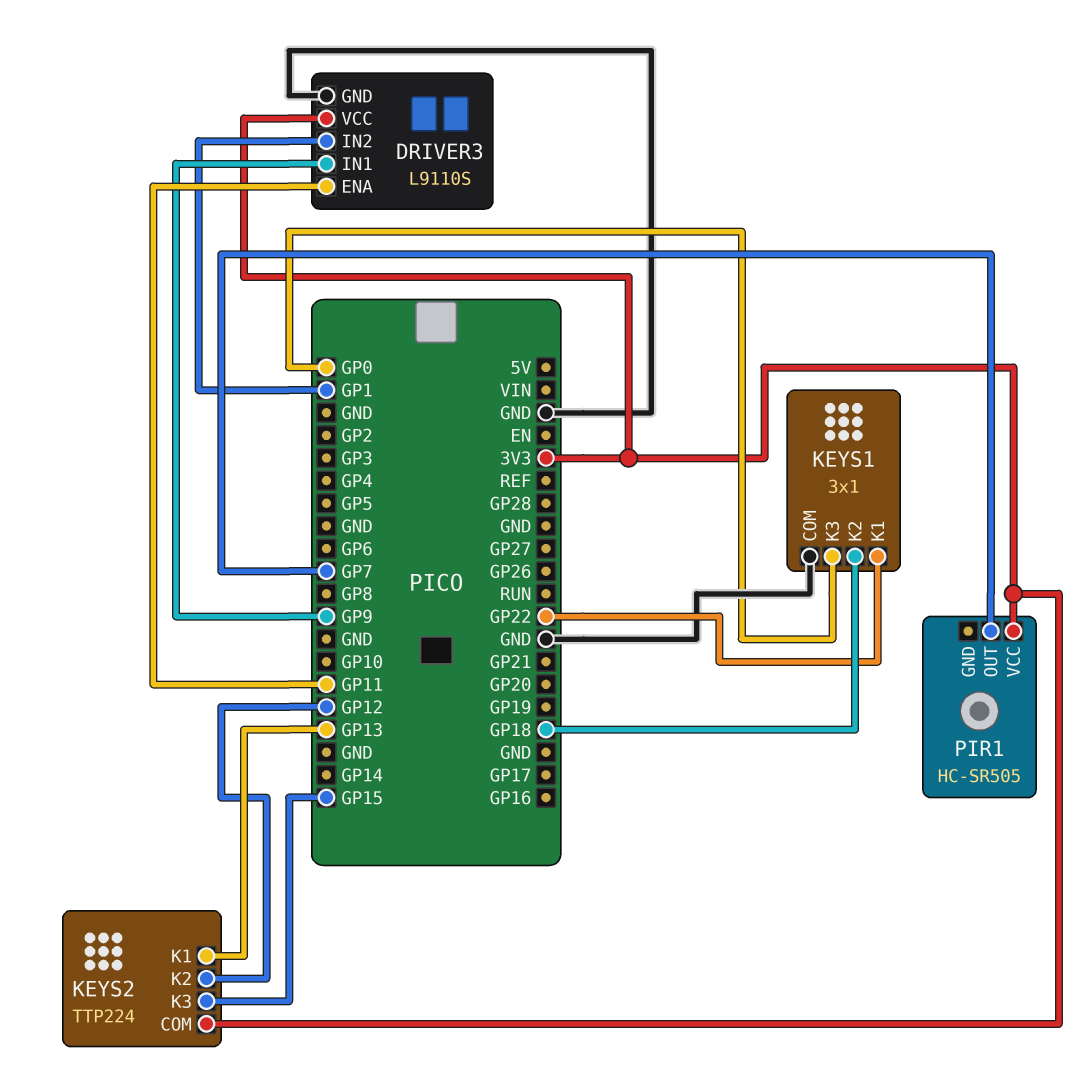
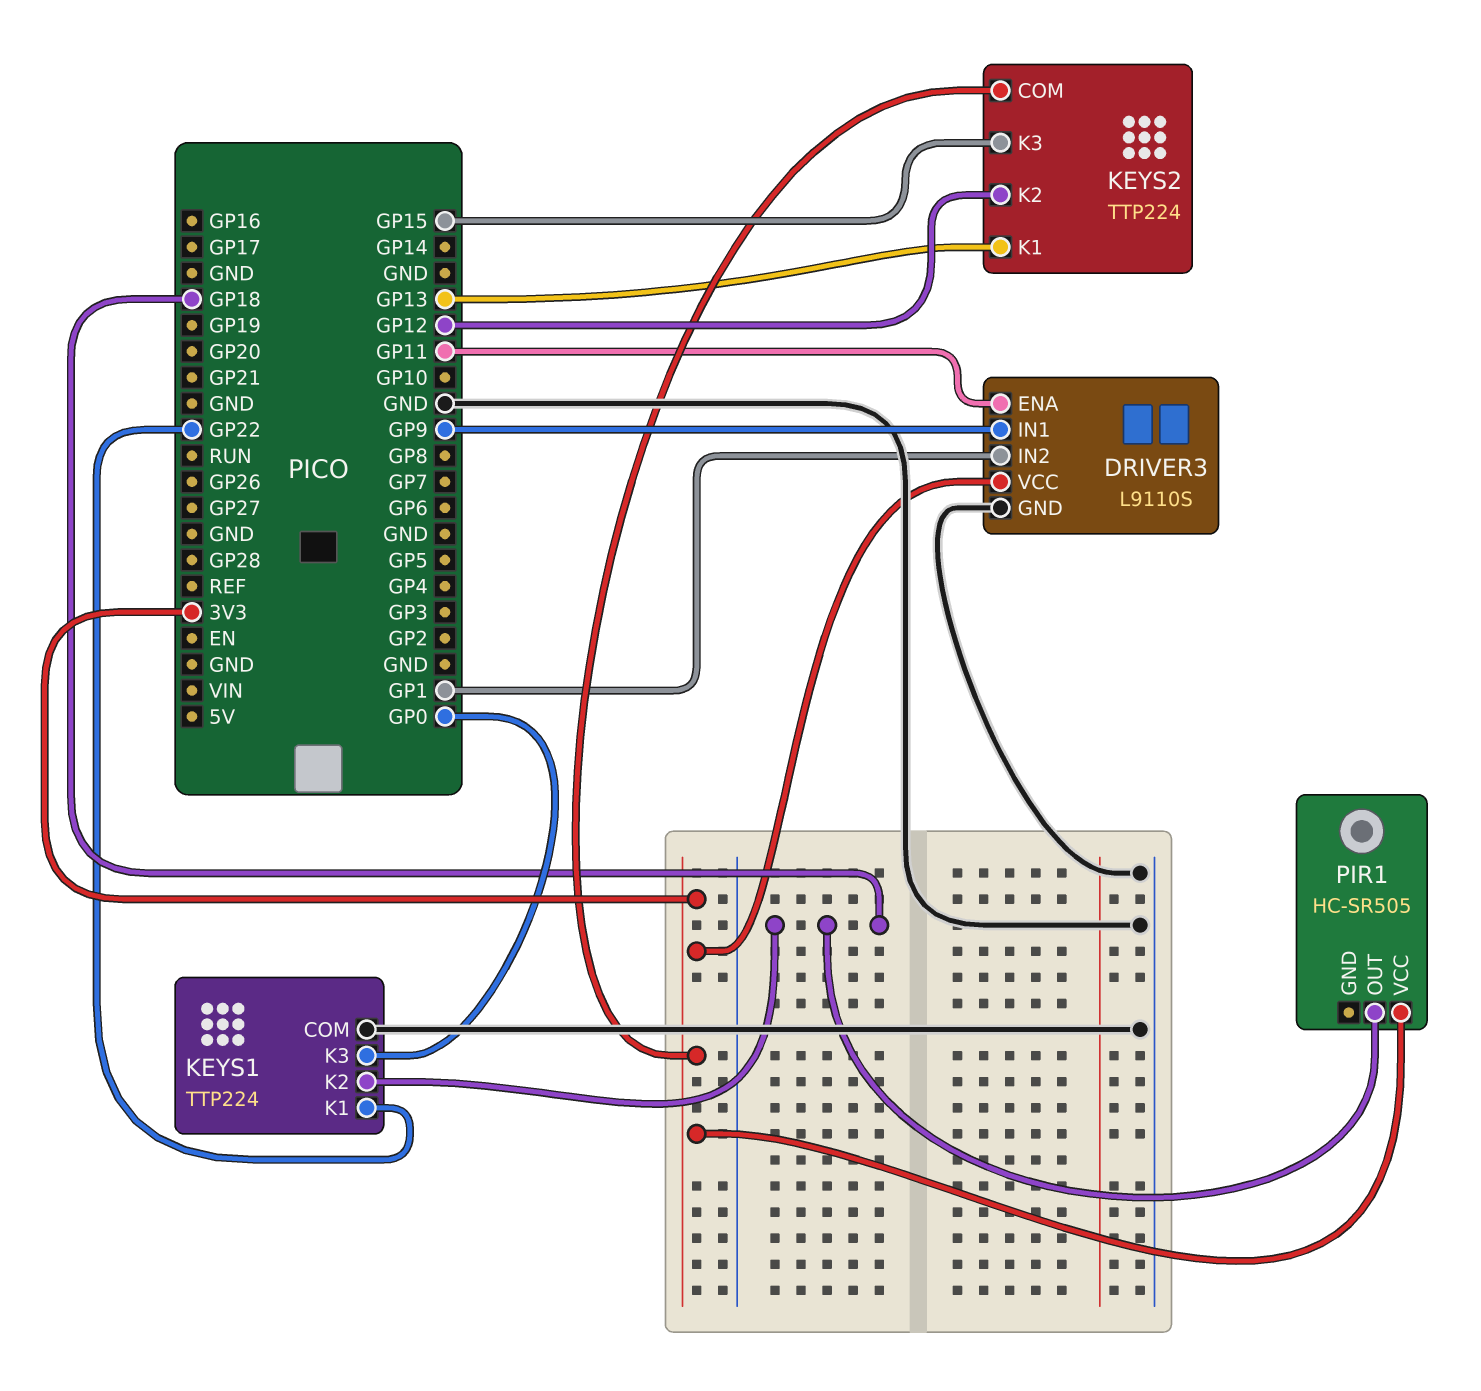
KEYS1: 3x1 -> TTP224
PIR1 pin OUT: GP7 -> GP18

